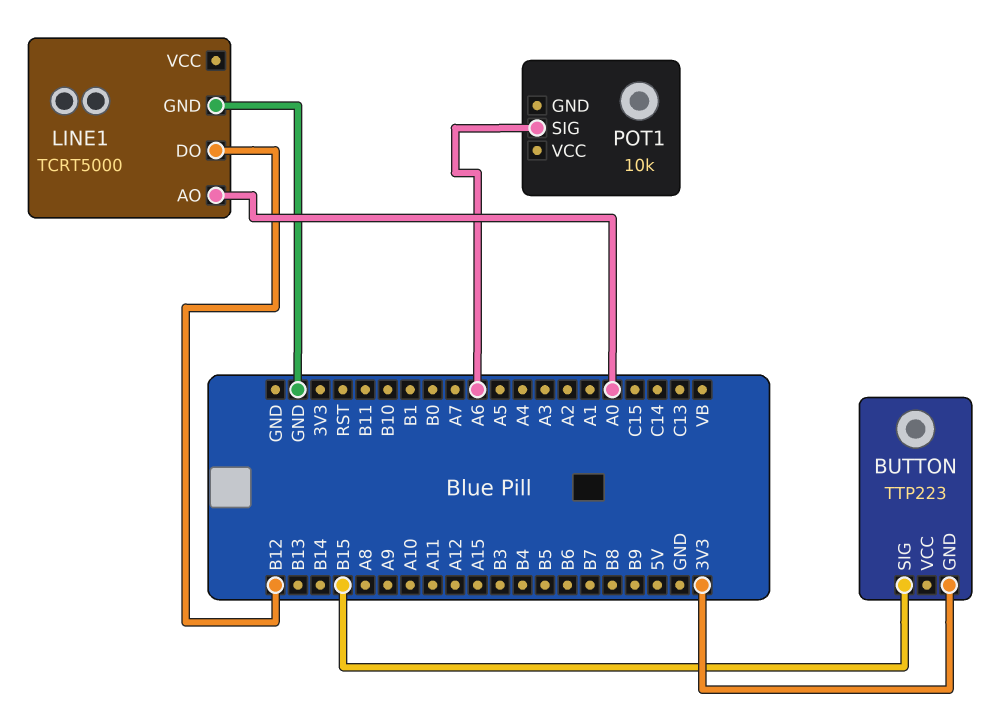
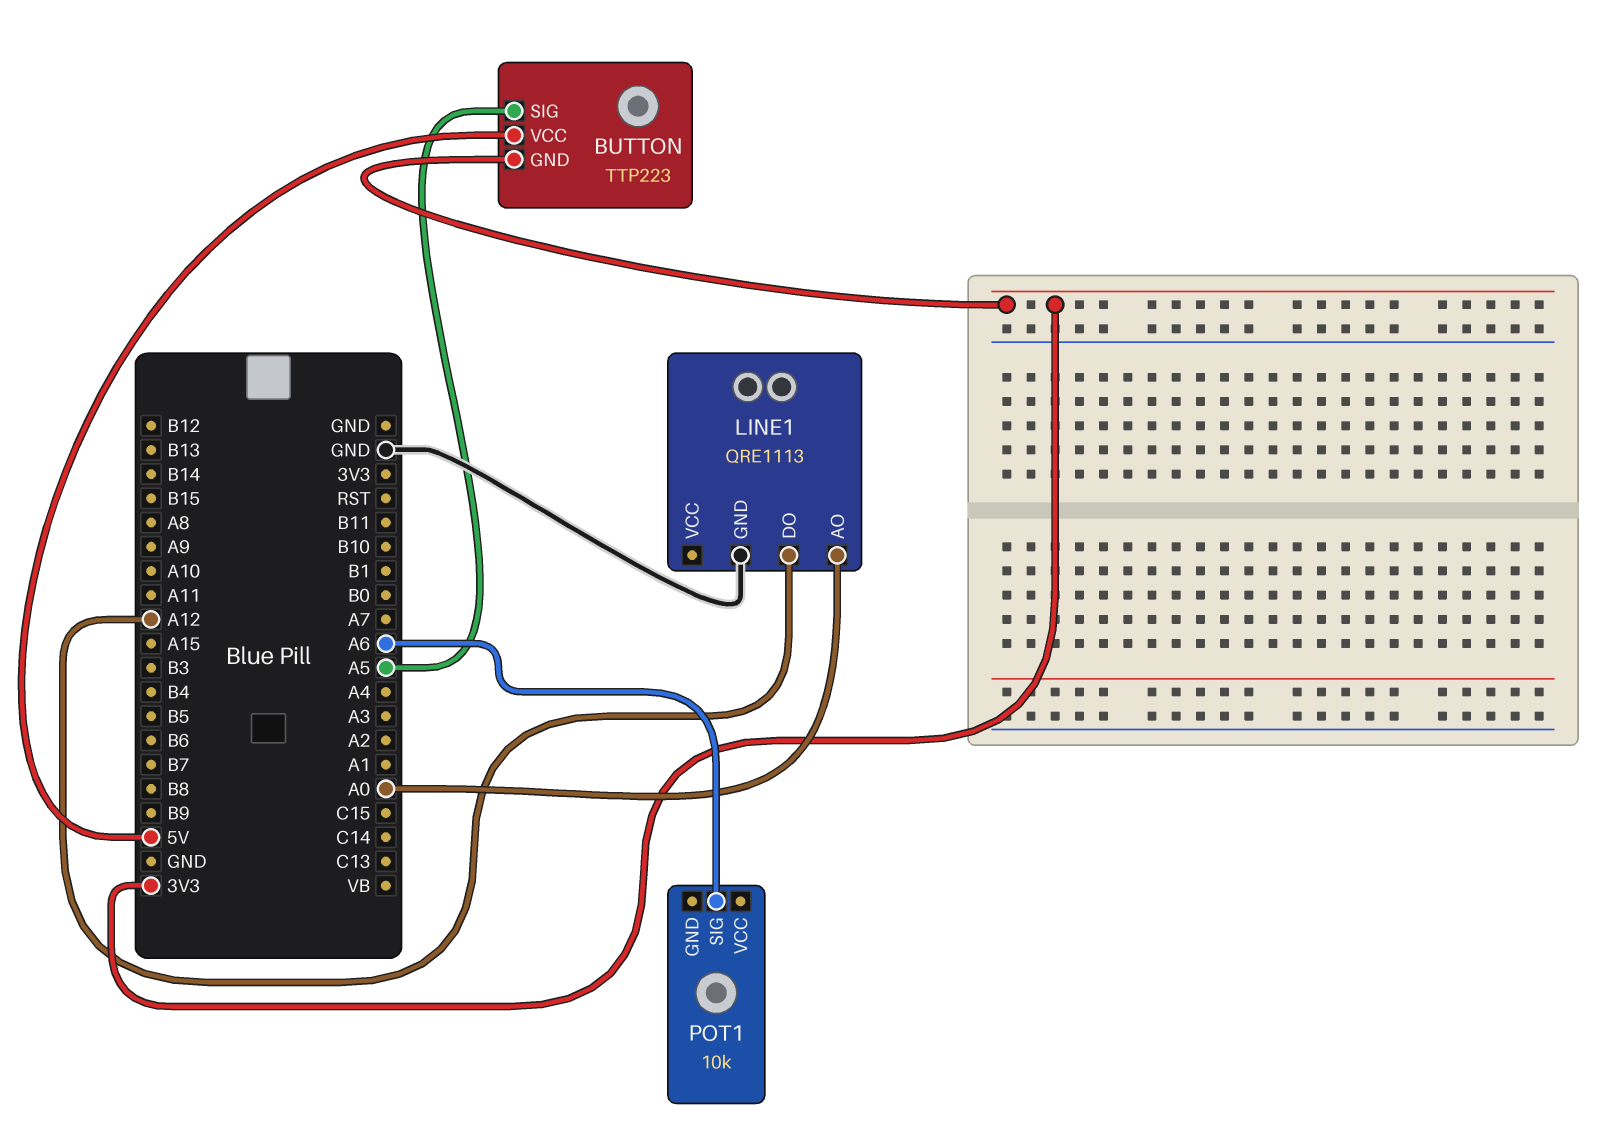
BUTTON pin SIG: B15 -> A5
BUTTON pin VCC: none -> 5V
LINE1: TCRT5000 -> QRE1113
LINE1 pin DO: B12 -> A12

